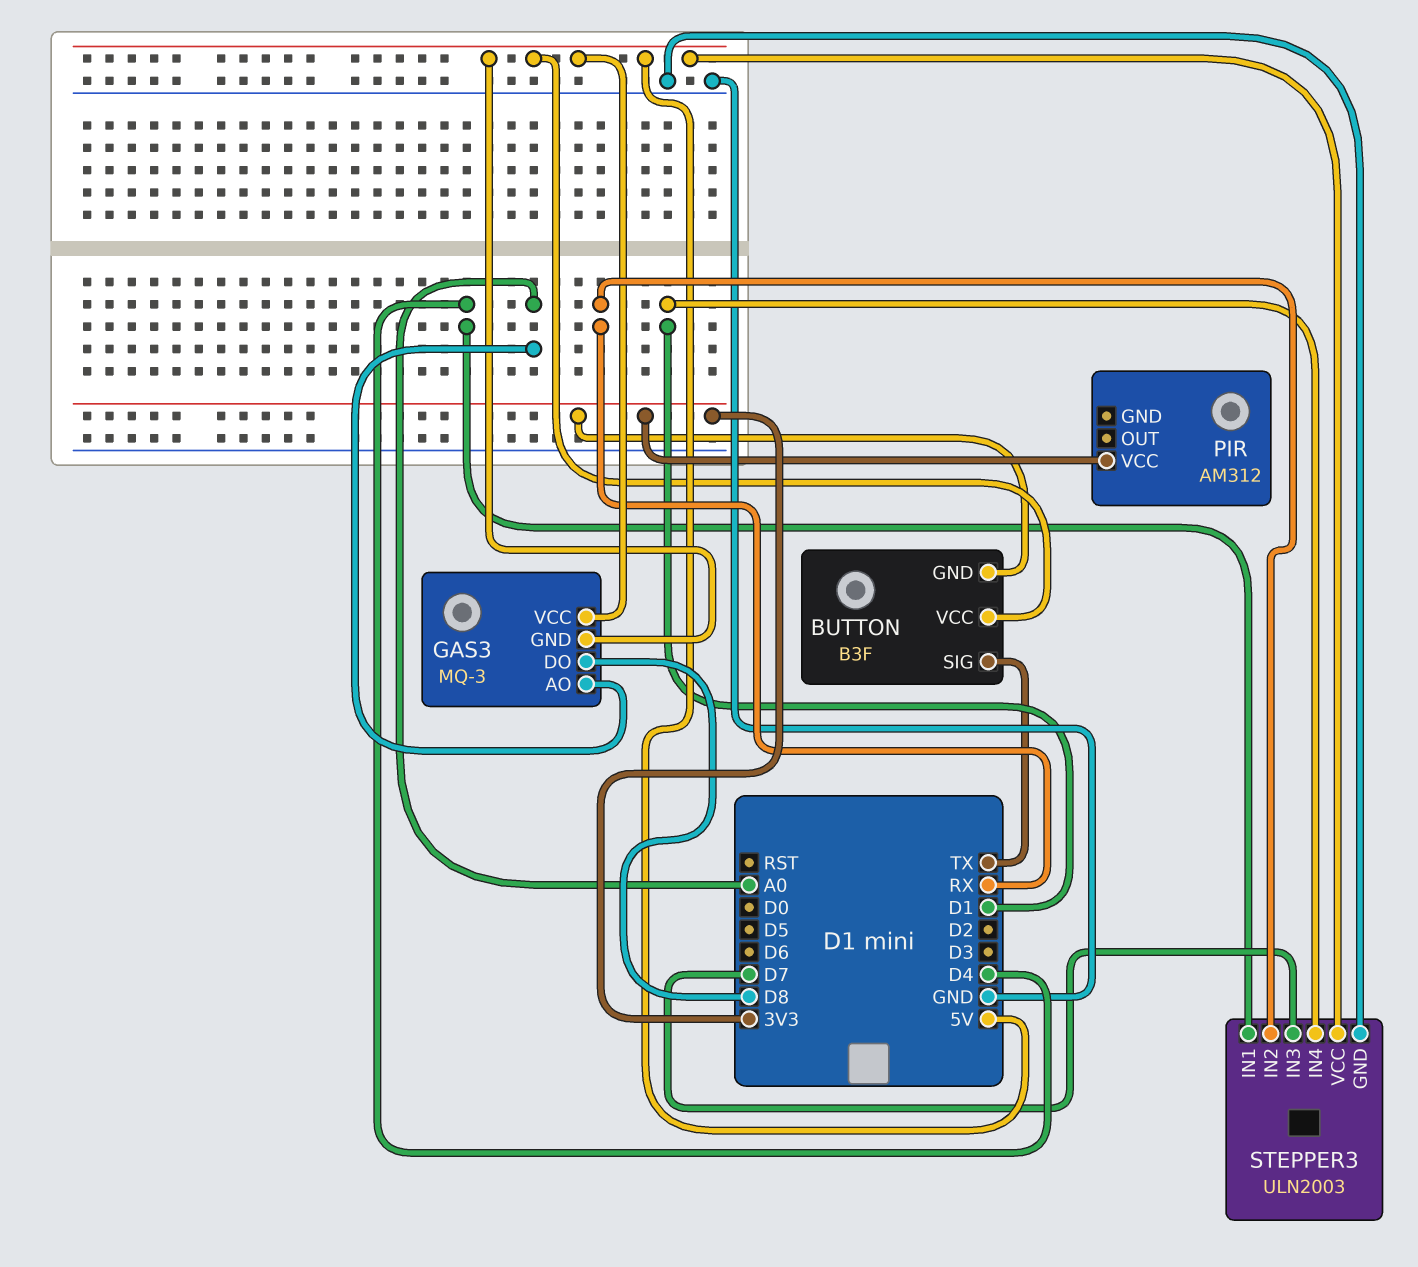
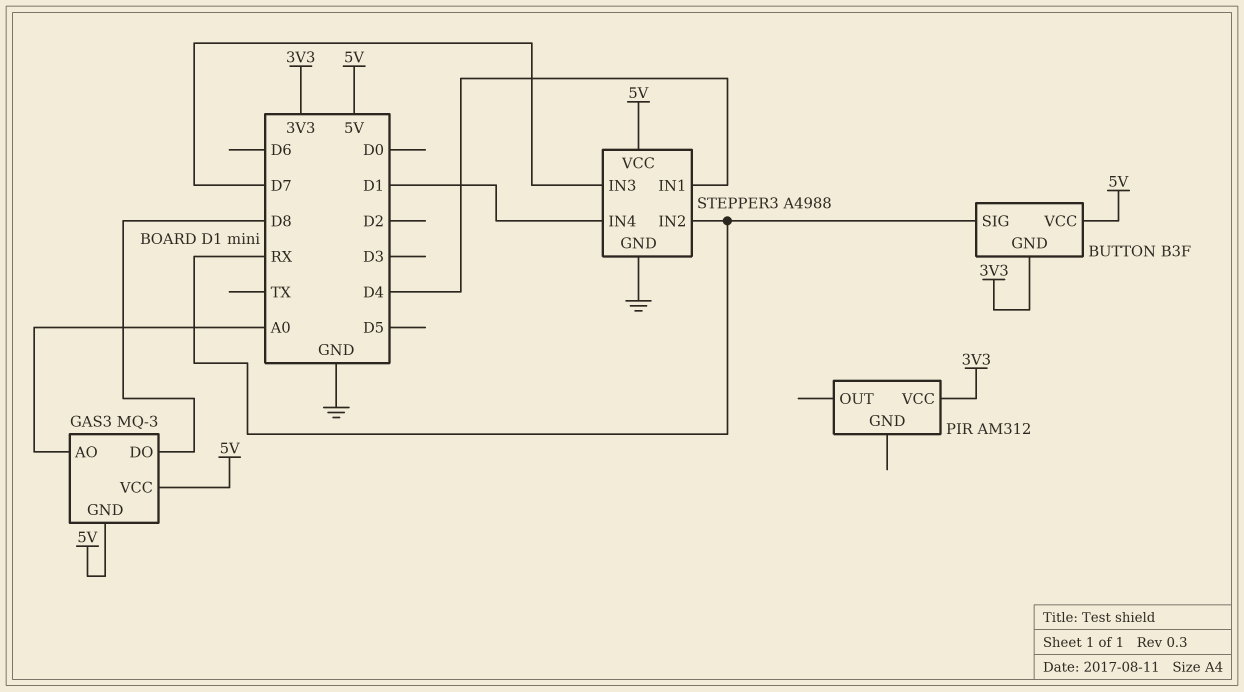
BUTTON pin SIG: TX -> RX
STEPPER3: ULN2003 -> A4988

